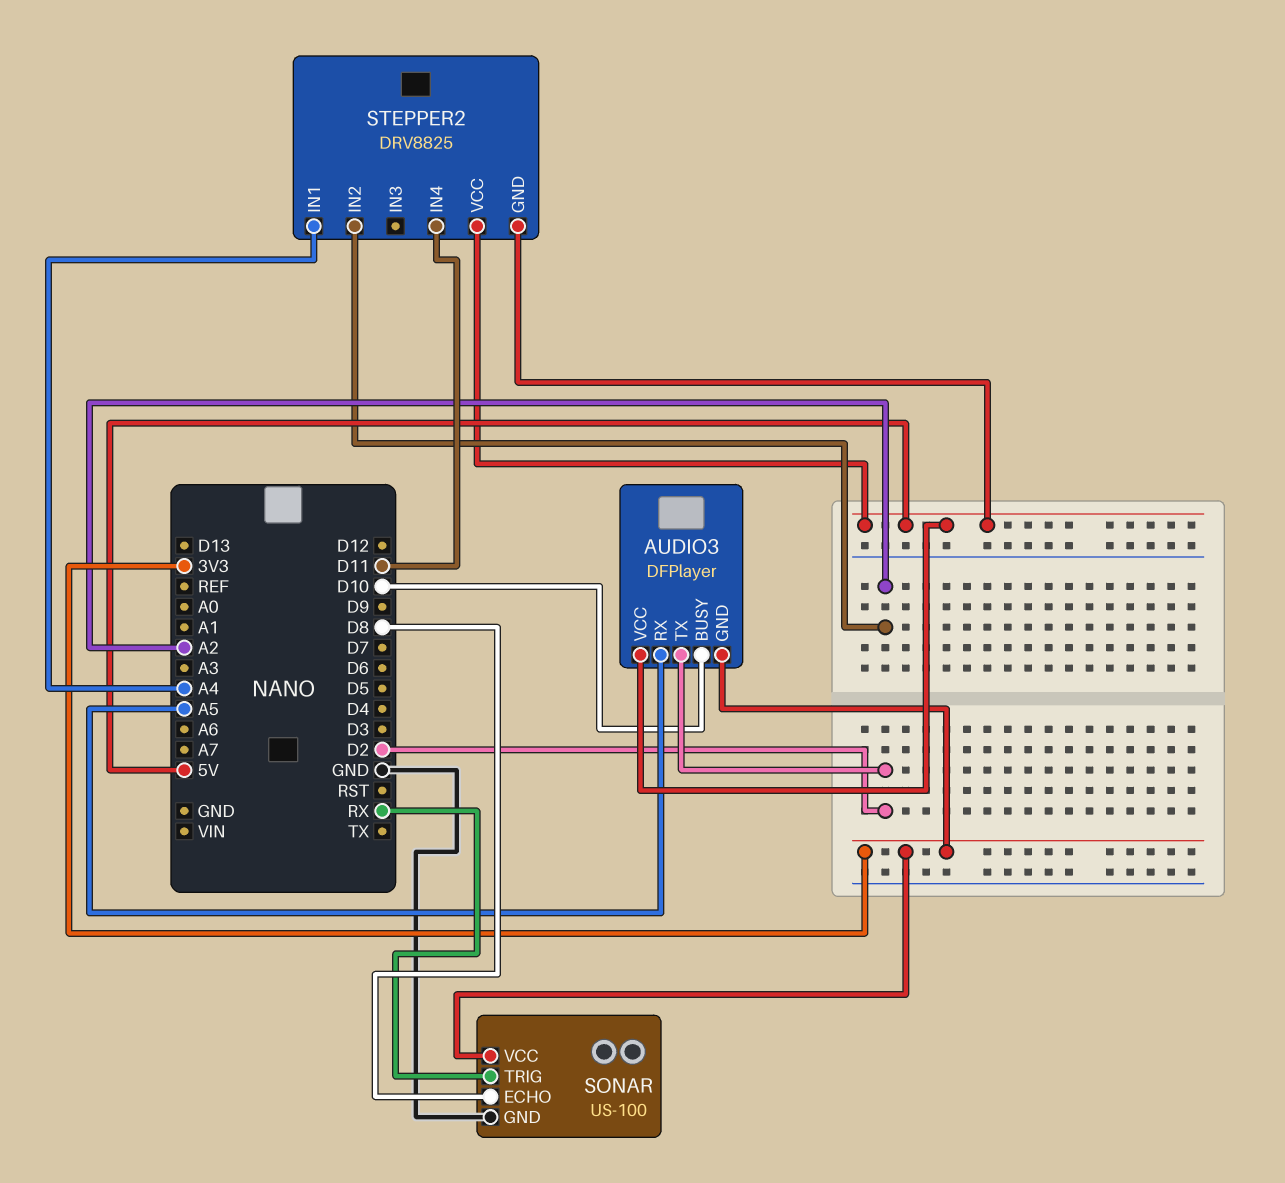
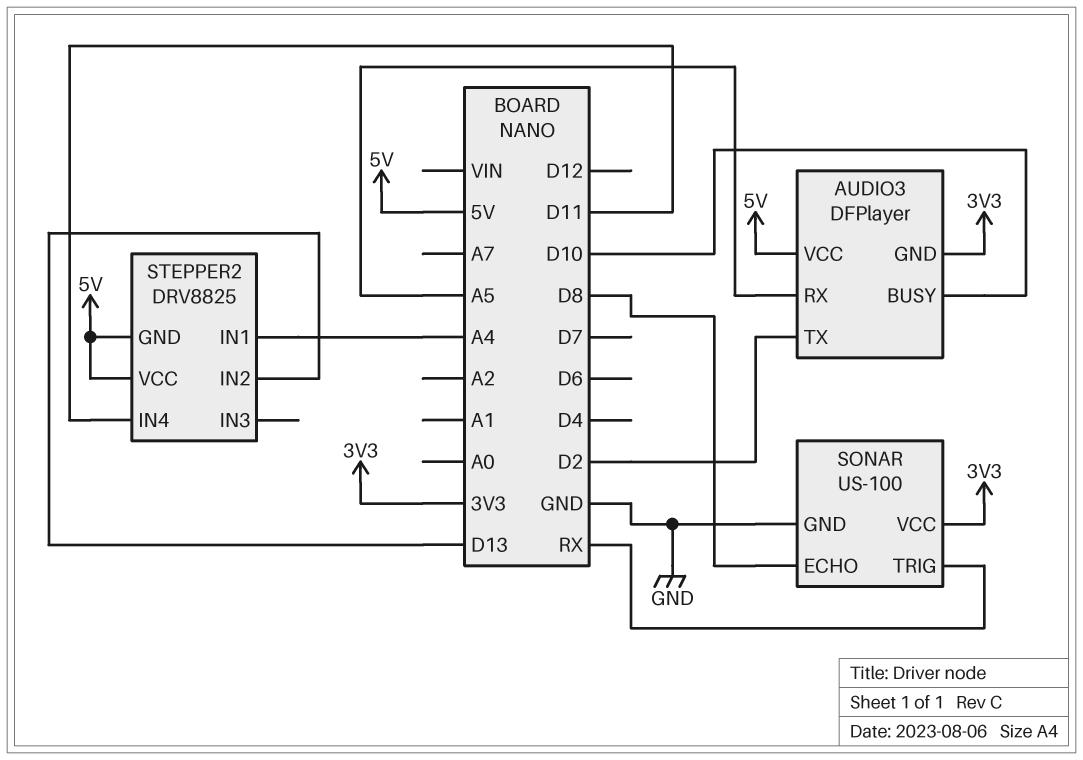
STEPPER2 pin IN2: A2 -> D13

